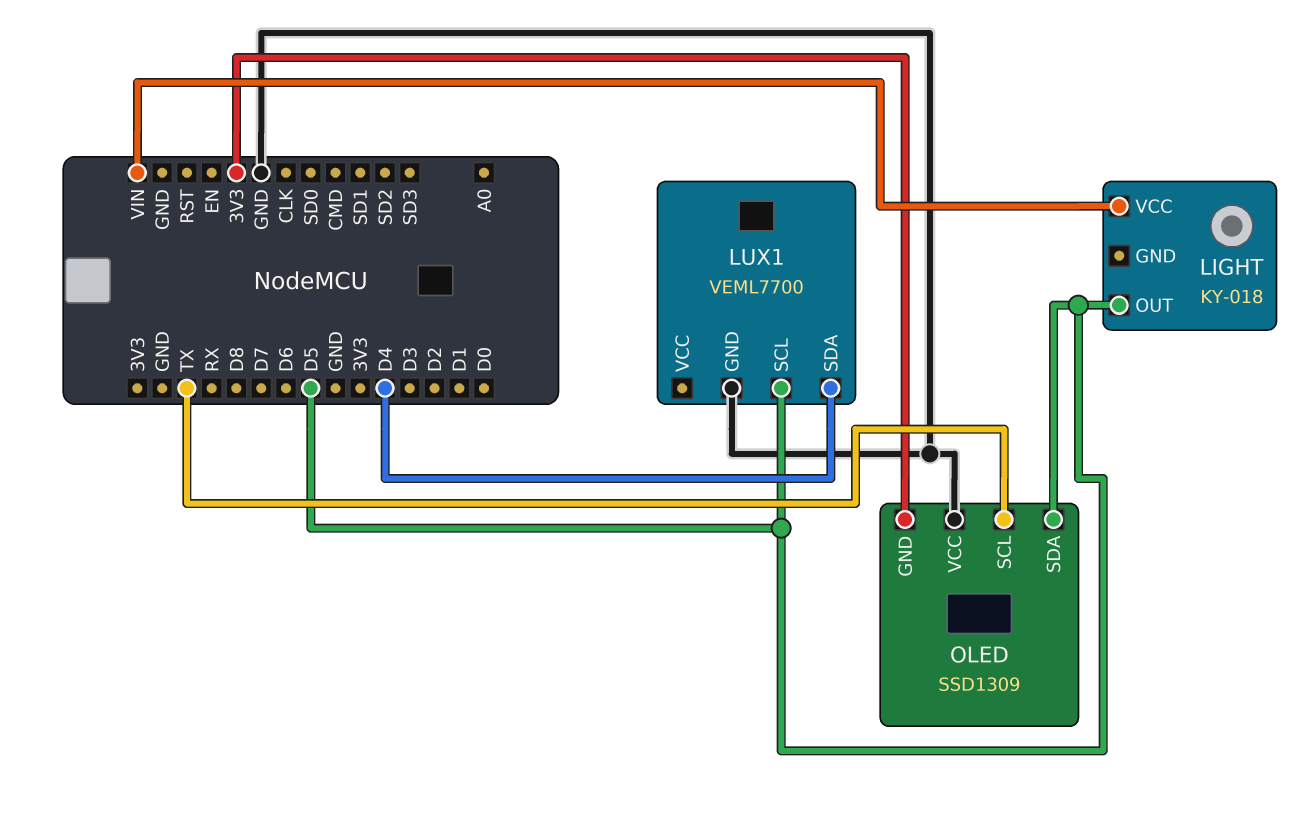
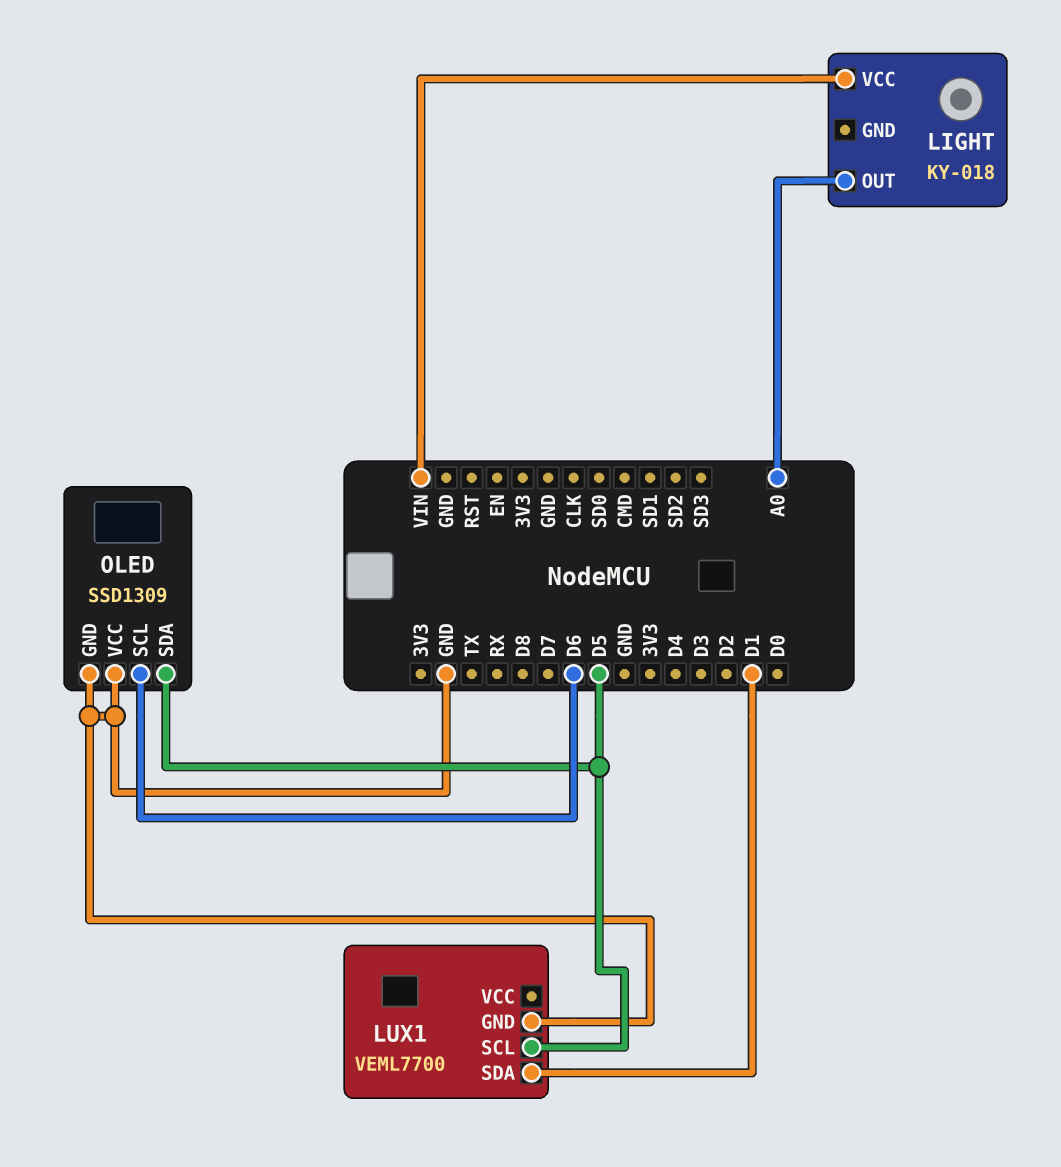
LIGHT pin OUT: D5 -> A0
LUX1 pin SDA: D4 -> D1
OLED pin GND: 3V3 -> GND
OLED pin SCL: TX -> D6

